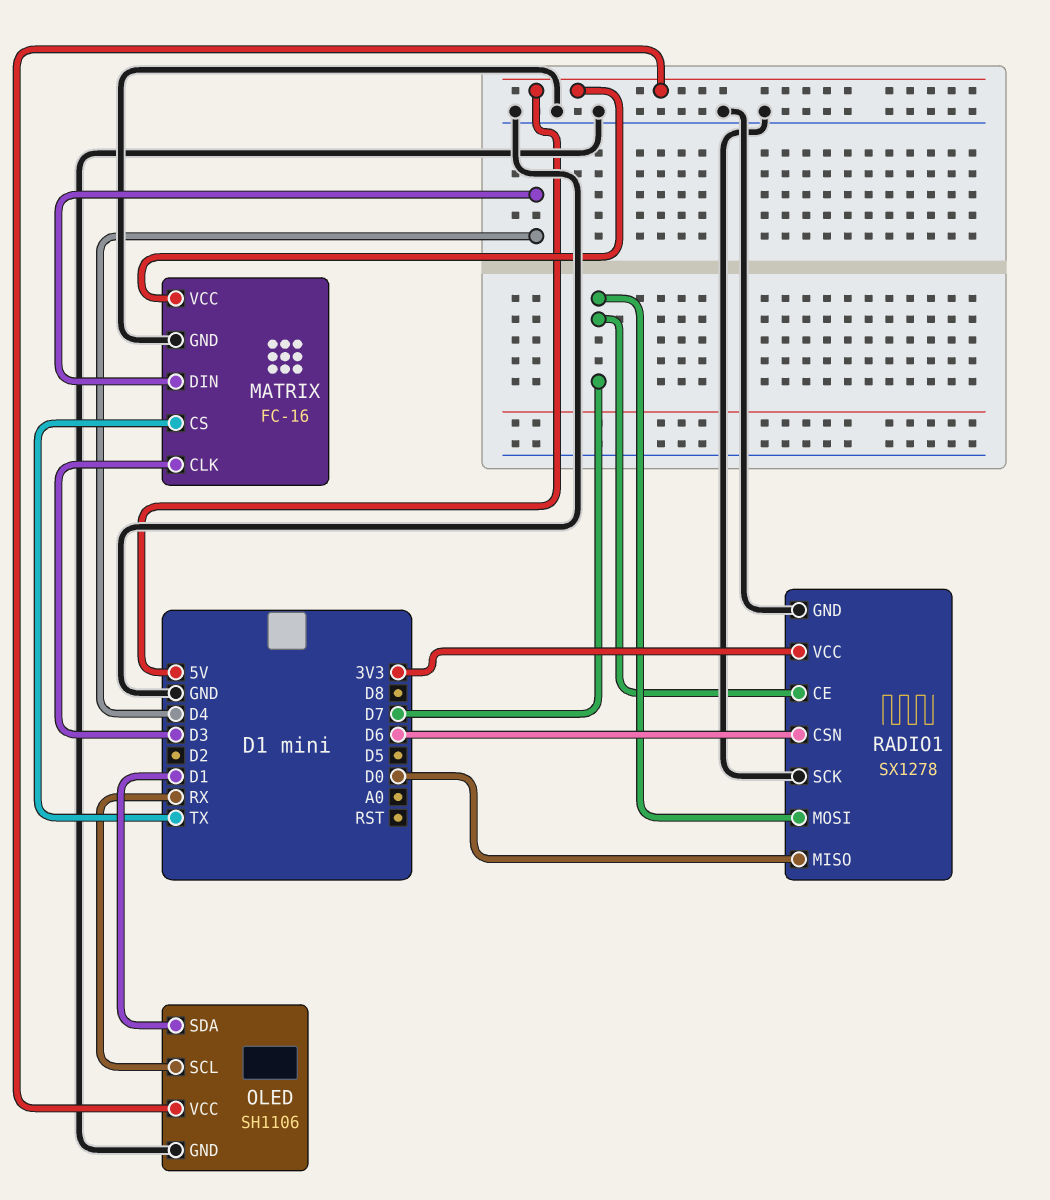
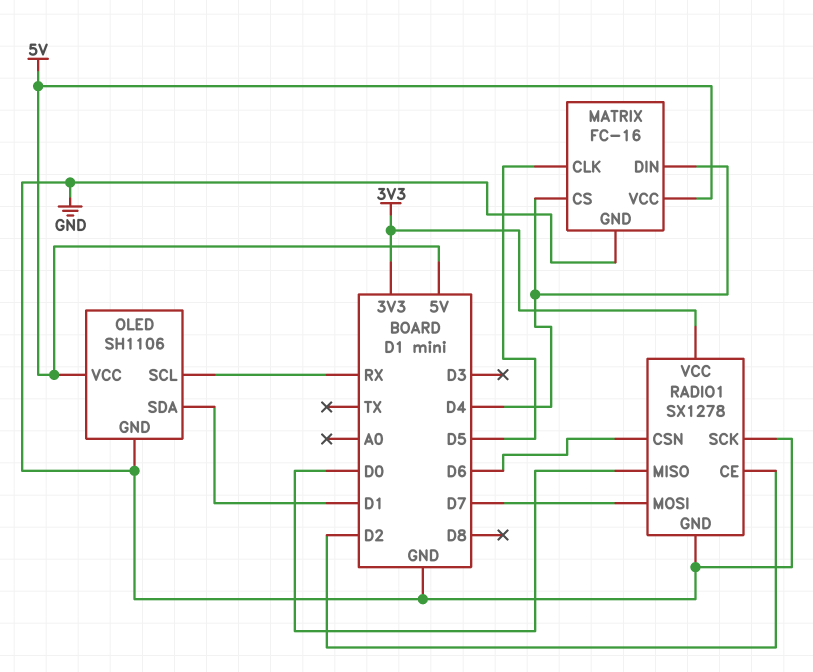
MATRIX pin CLK: D3 -> D5
MATRIX pin CS: TX -> D4
RADIO1 pin CE: D7 -> D2

